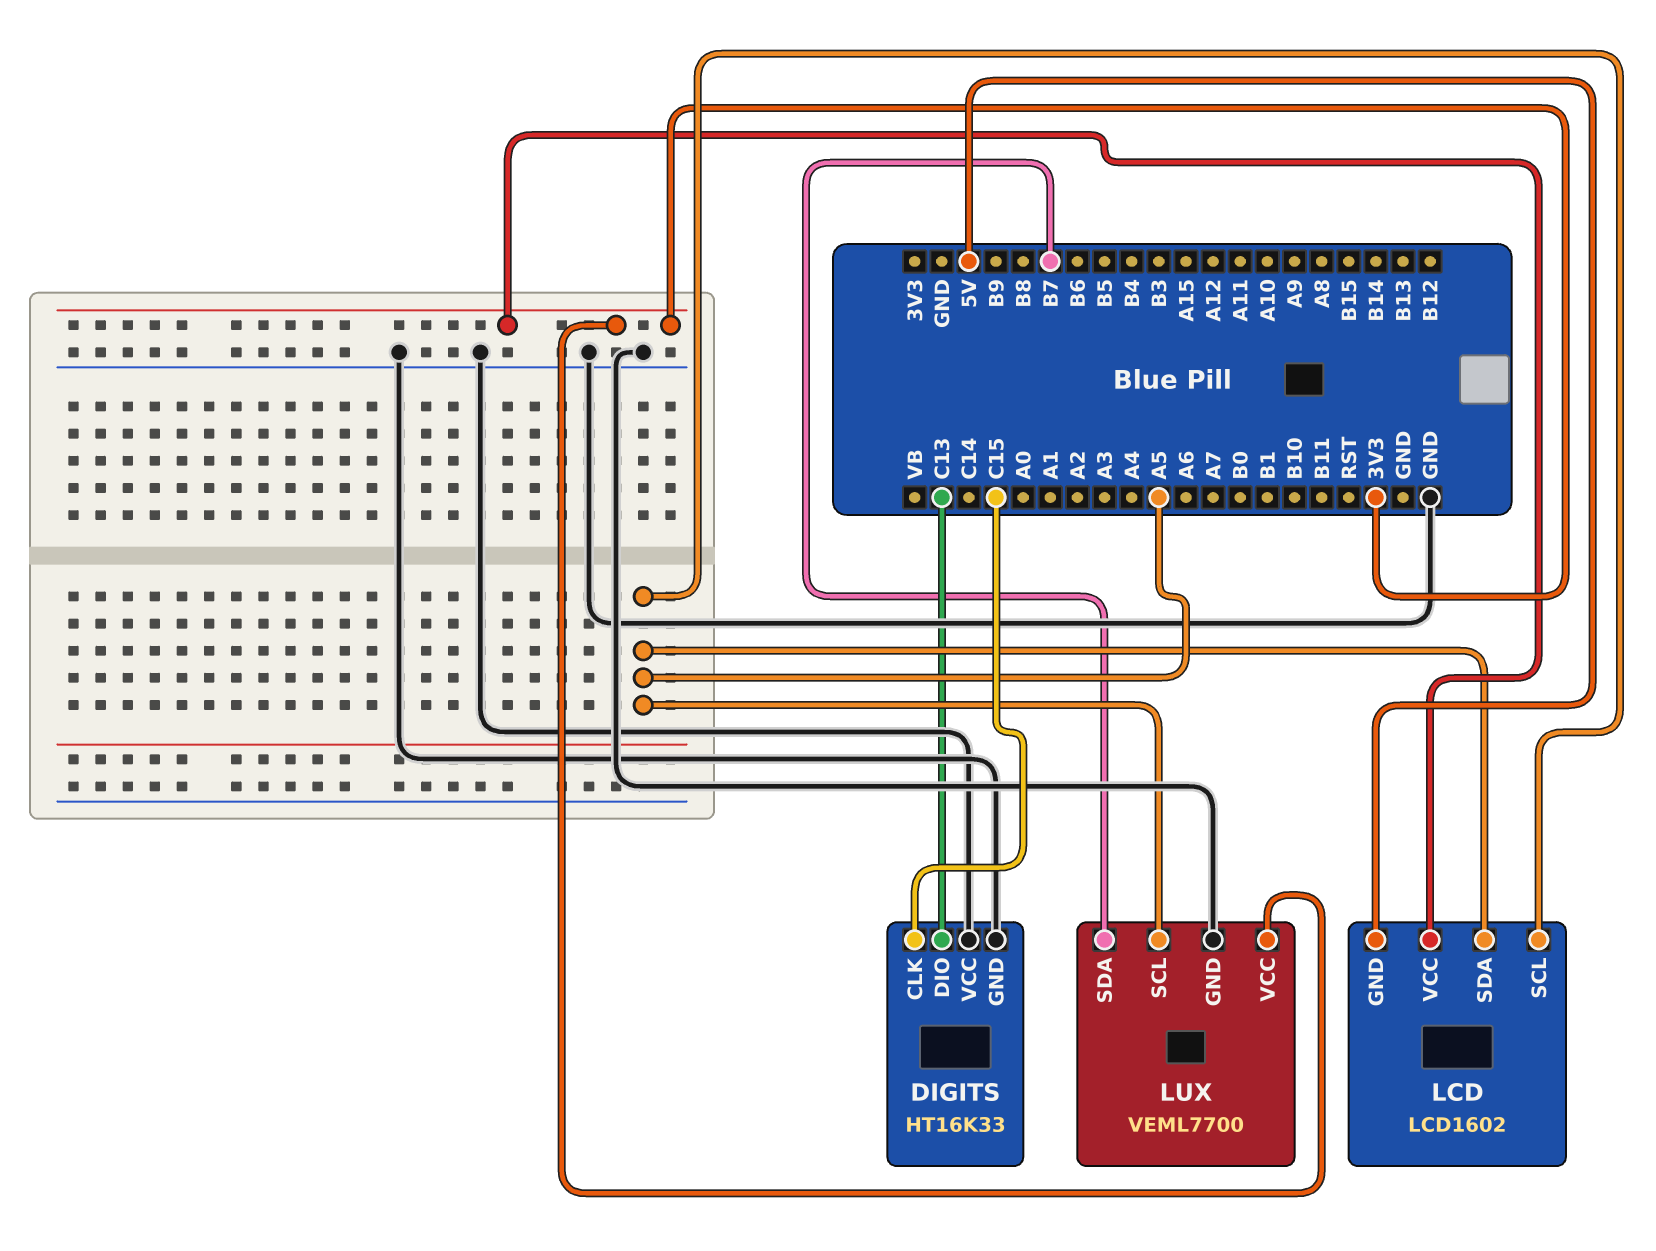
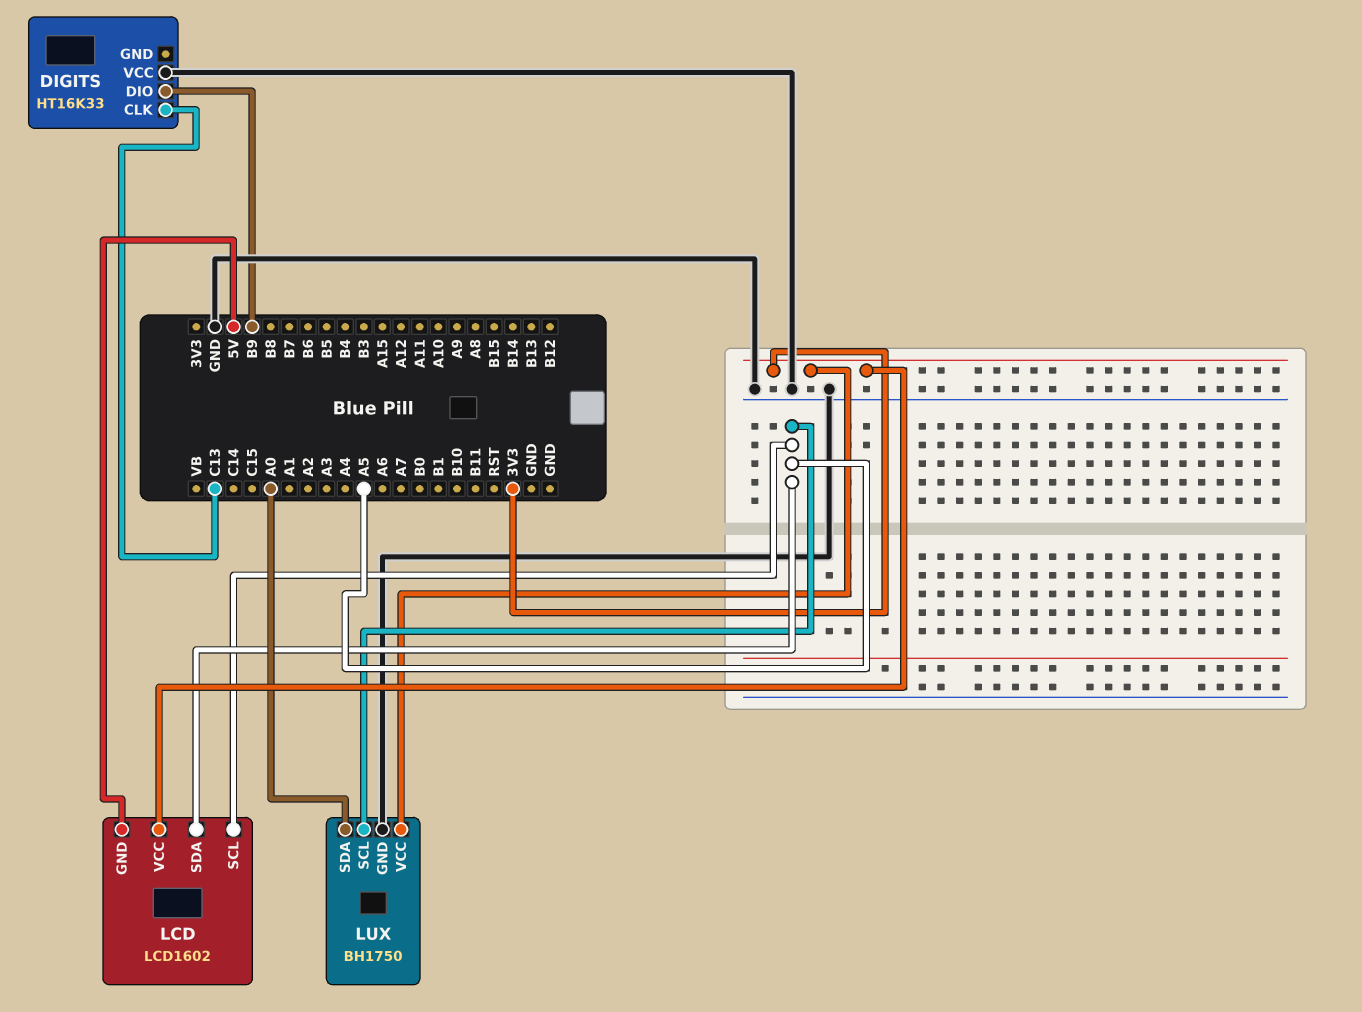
DIGITS pin CLK: C15 -> C13
DIGITS pin DIO: C13 -> B9
DIGITS pin GND: GND -> none
LUX: VEML7700 -> BH1750
LUX pin SDA: B7 -> A0

